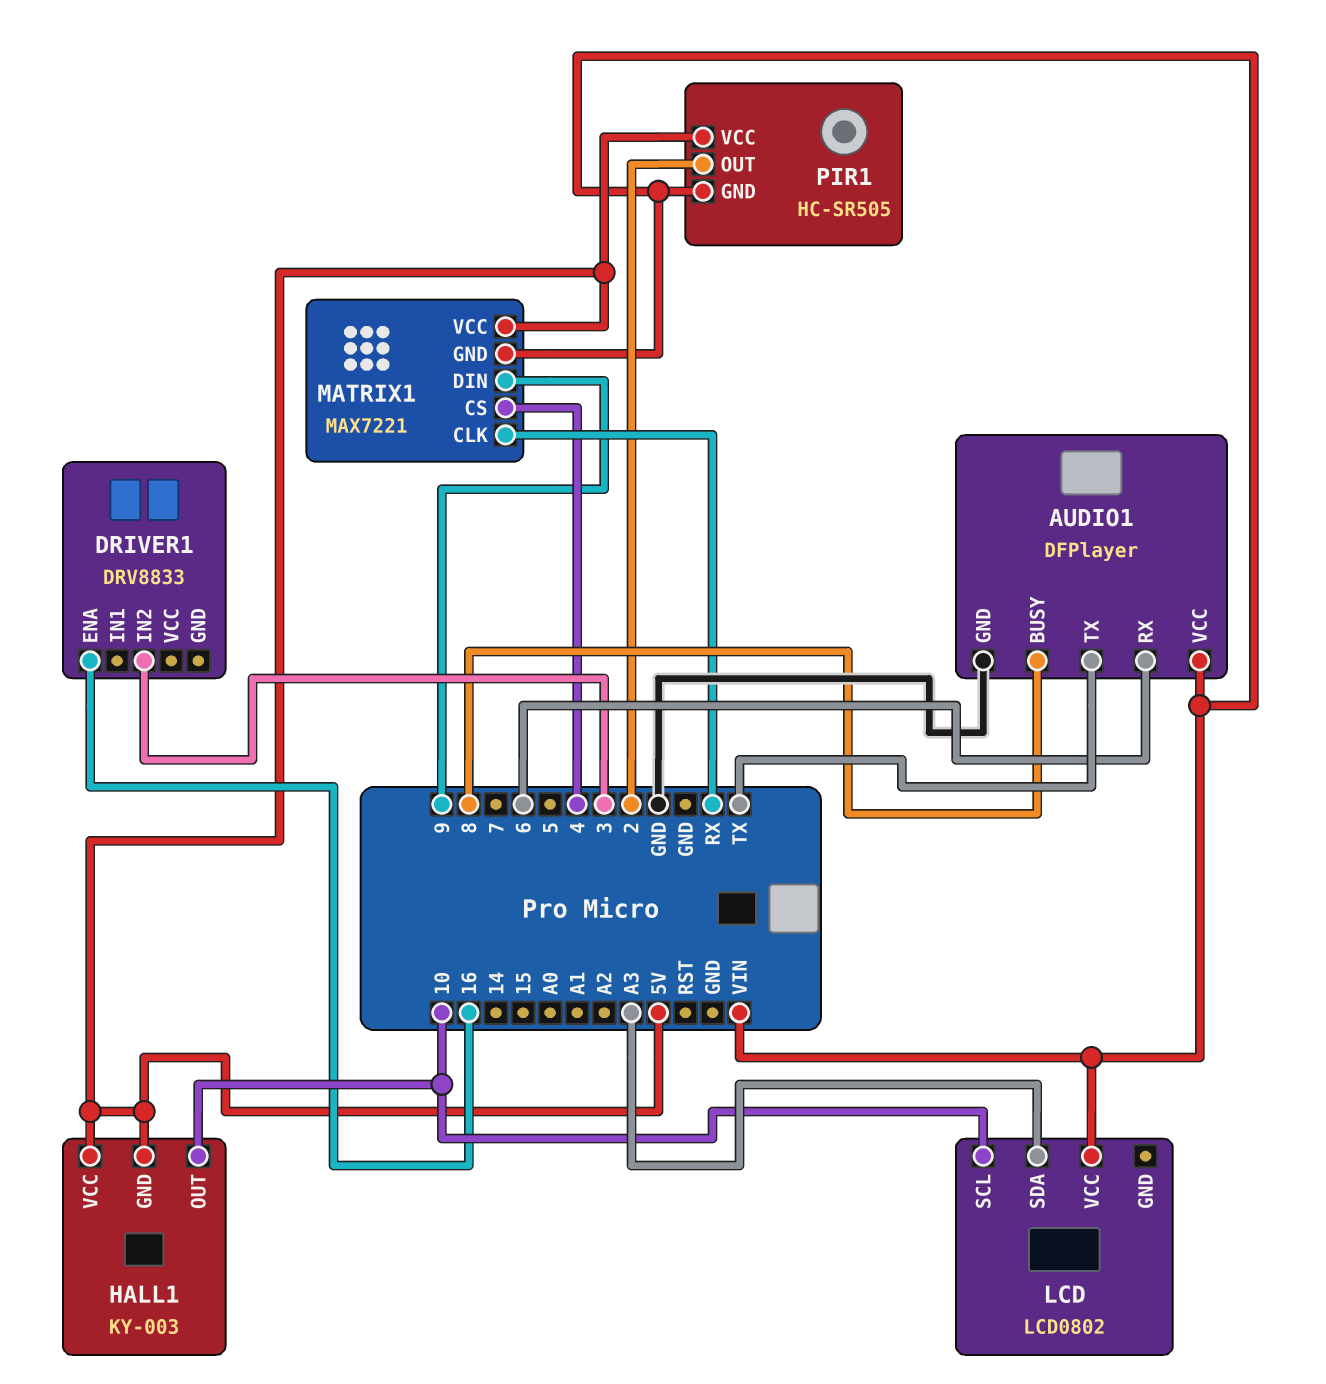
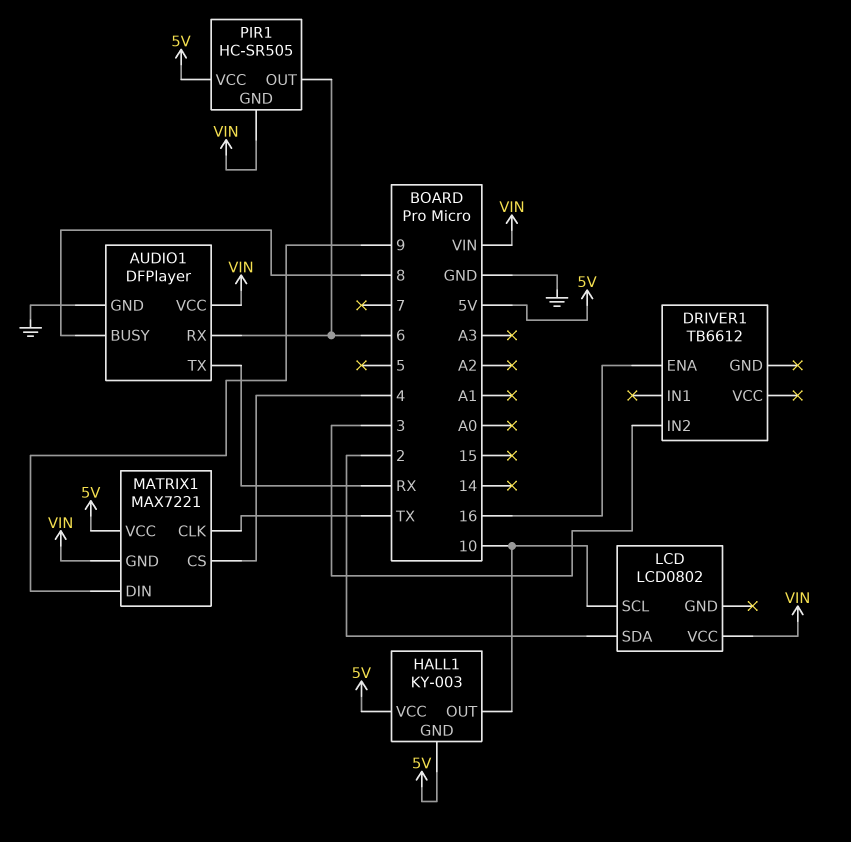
AUDIO1 pin TX: TX -> RX
DRIVER1: DRV8833 -> TB6612
LCD pin SDA: A3 -> 2
MATRIX1 pin CLK: RX -> TX
PIR1 pin OUT: 2 -> 6

